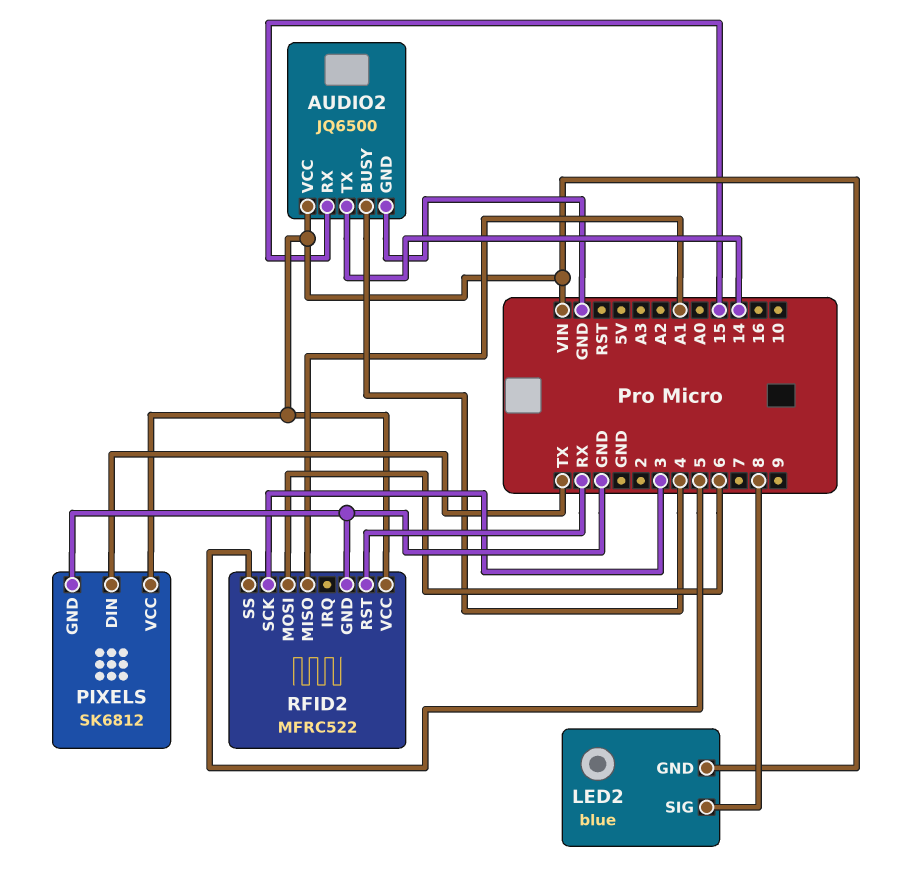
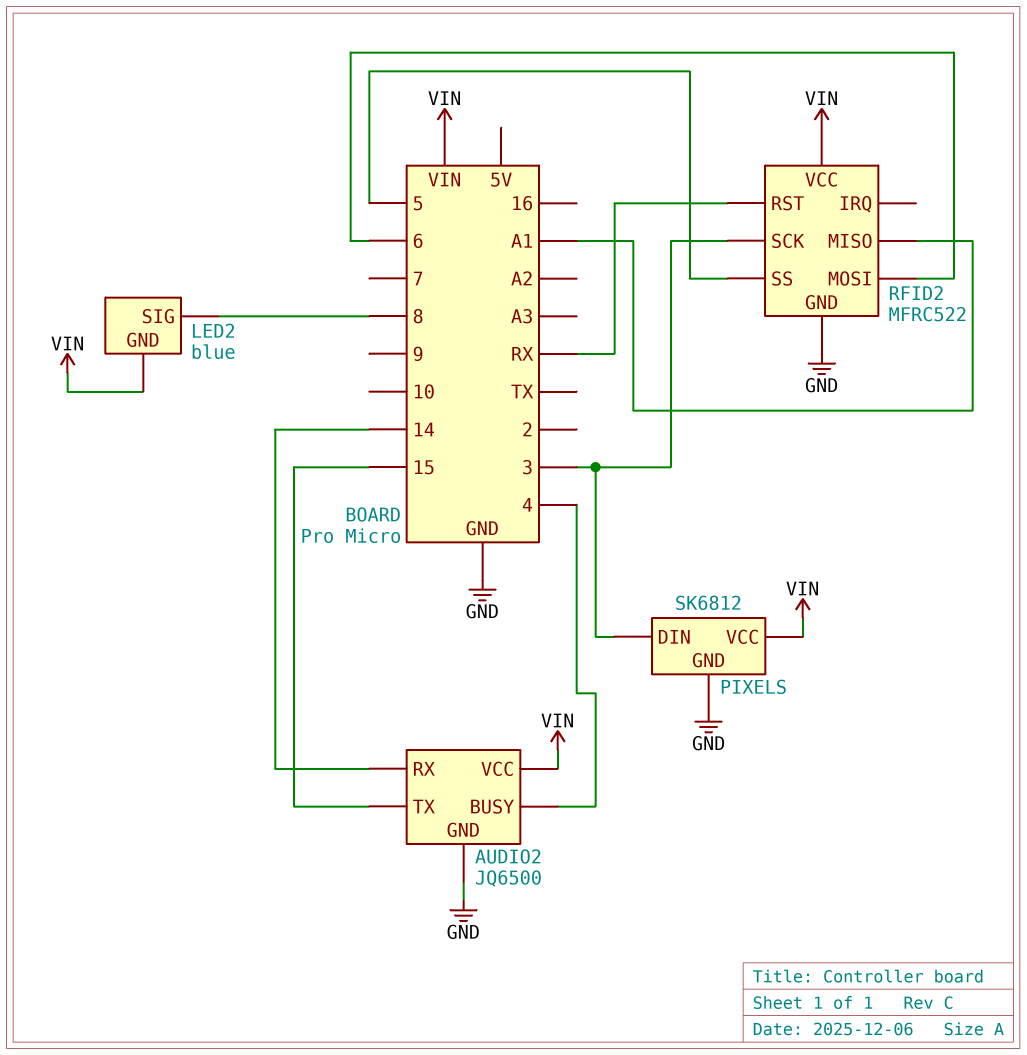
AUDIO2 pin RX: 15 -> 14
AUDIO2 pin TX: 14 -> 15
PIXELS pin DIN: TX -> 3

